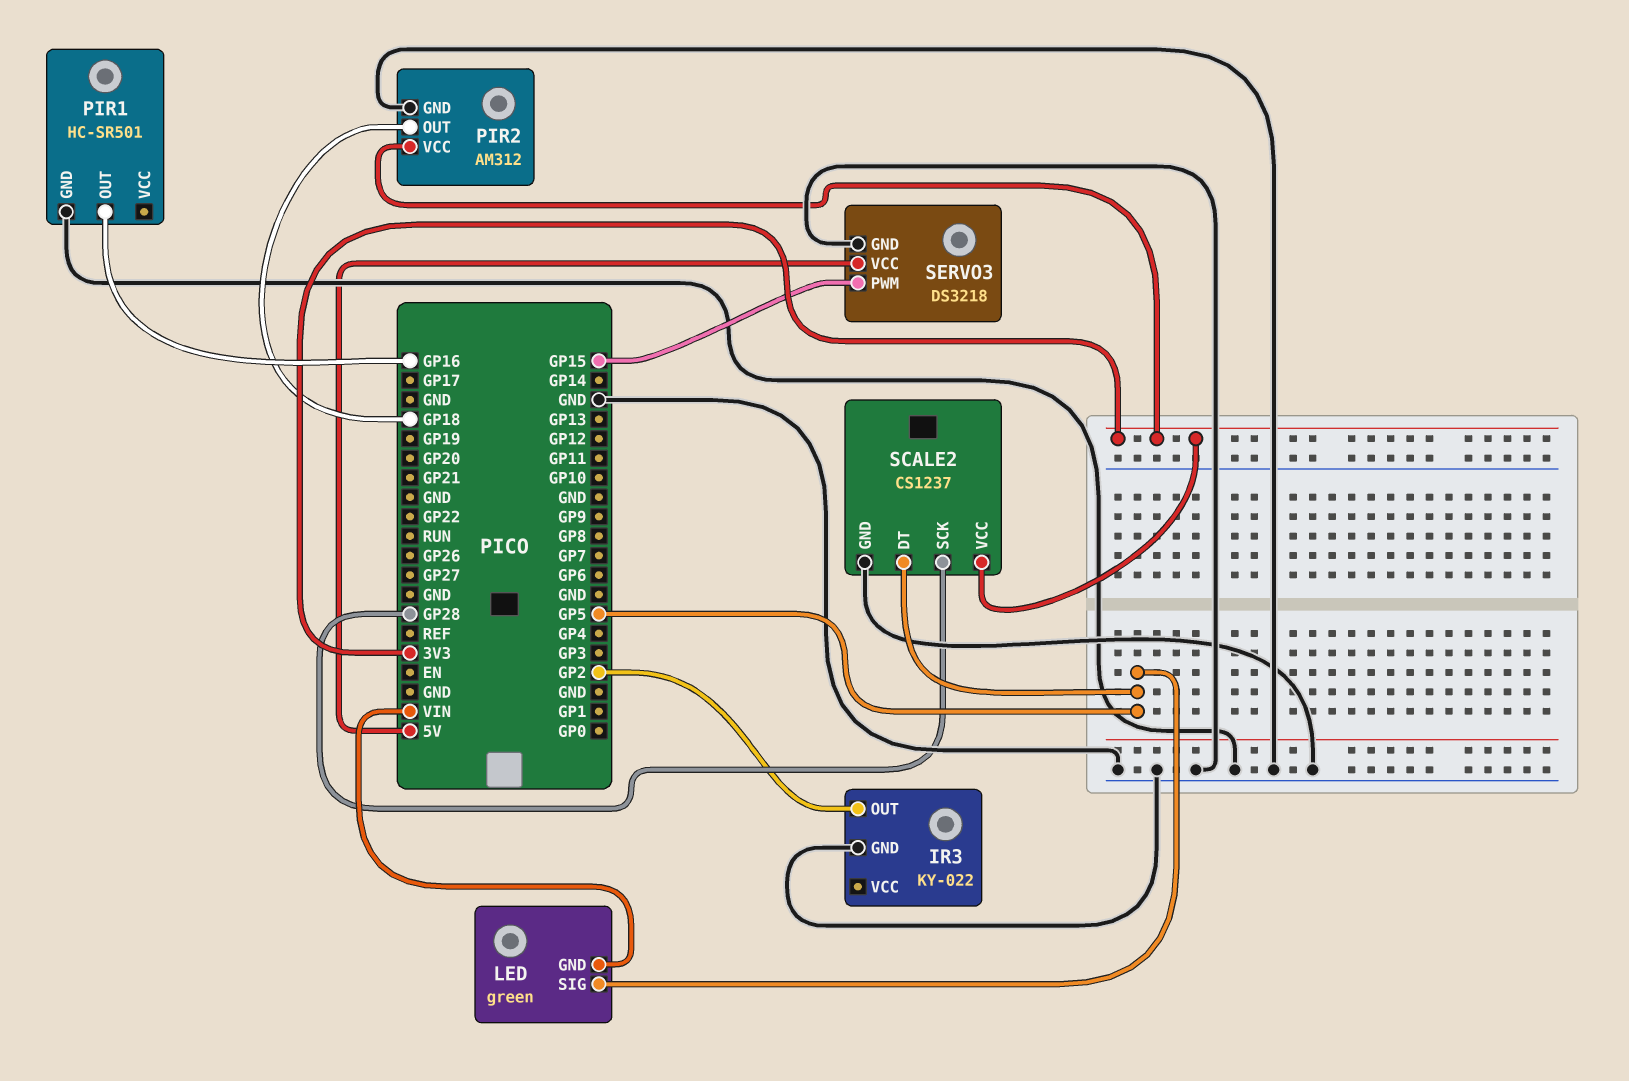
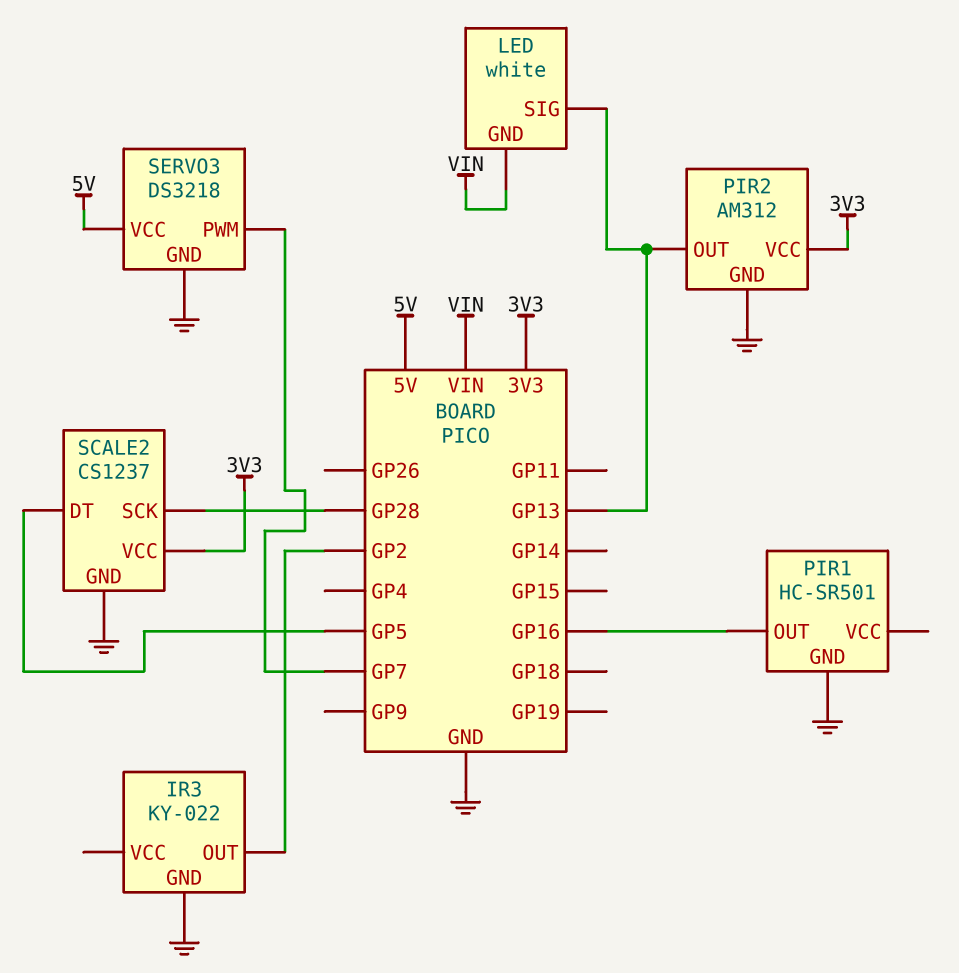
LED: green -> white
LED pin SIG: GP5 -> GP13
PIR2 pin OUT: GP18 -> GP13
SERVO3 pin PWM: GP15 -> GP7

